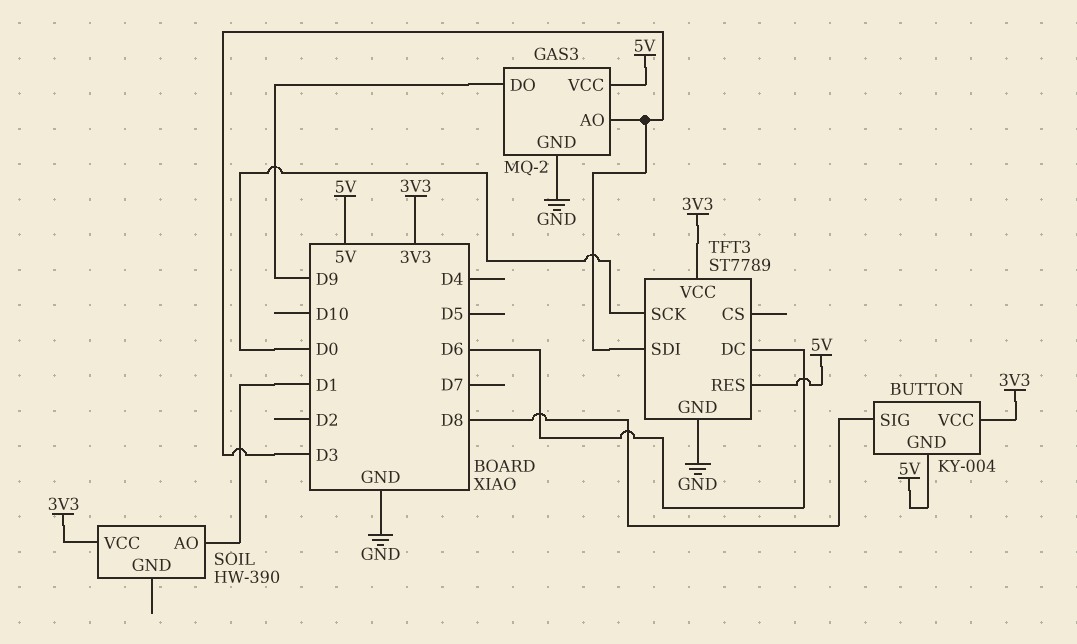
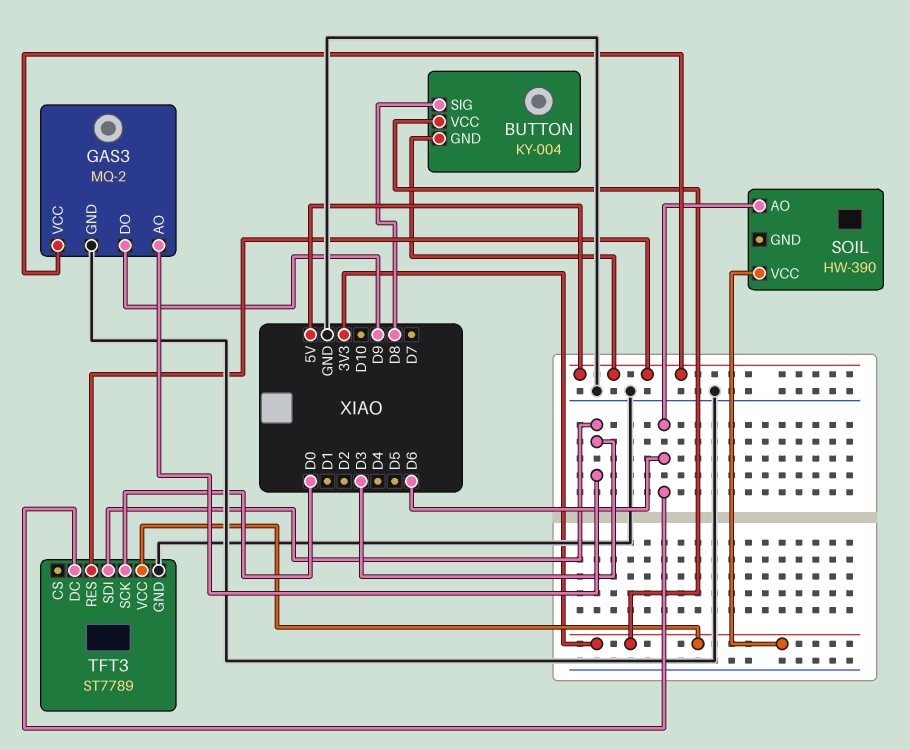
SOIL pin AO: D1 -> D6

